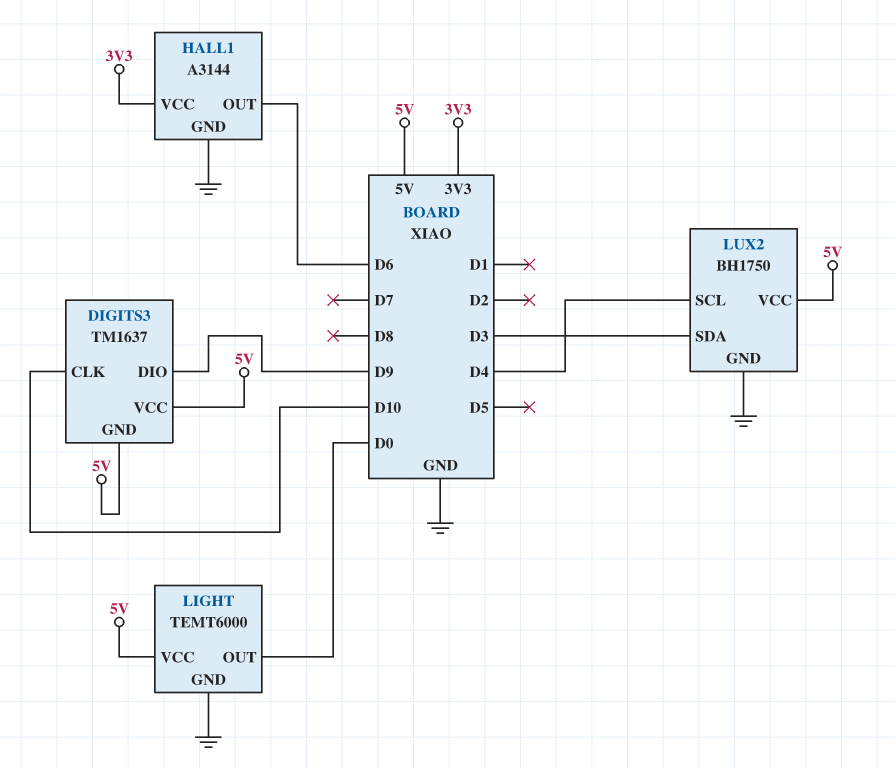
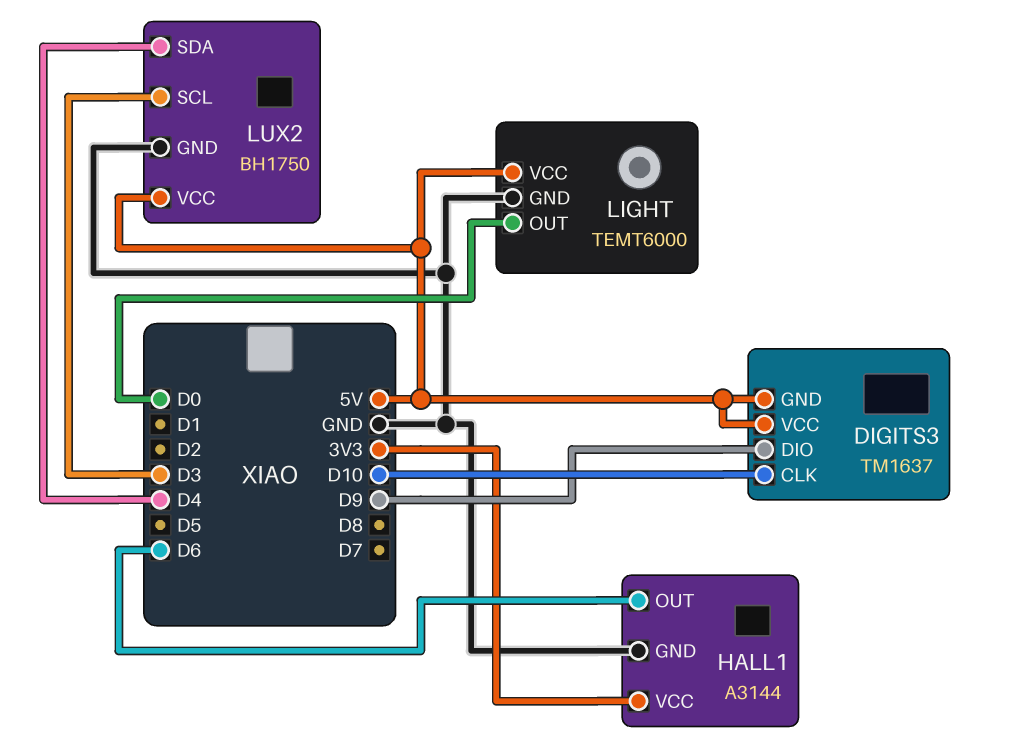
LUX2 pin SCL: D4 -> D3
LUX2 pin SDA: D3 -> D4

